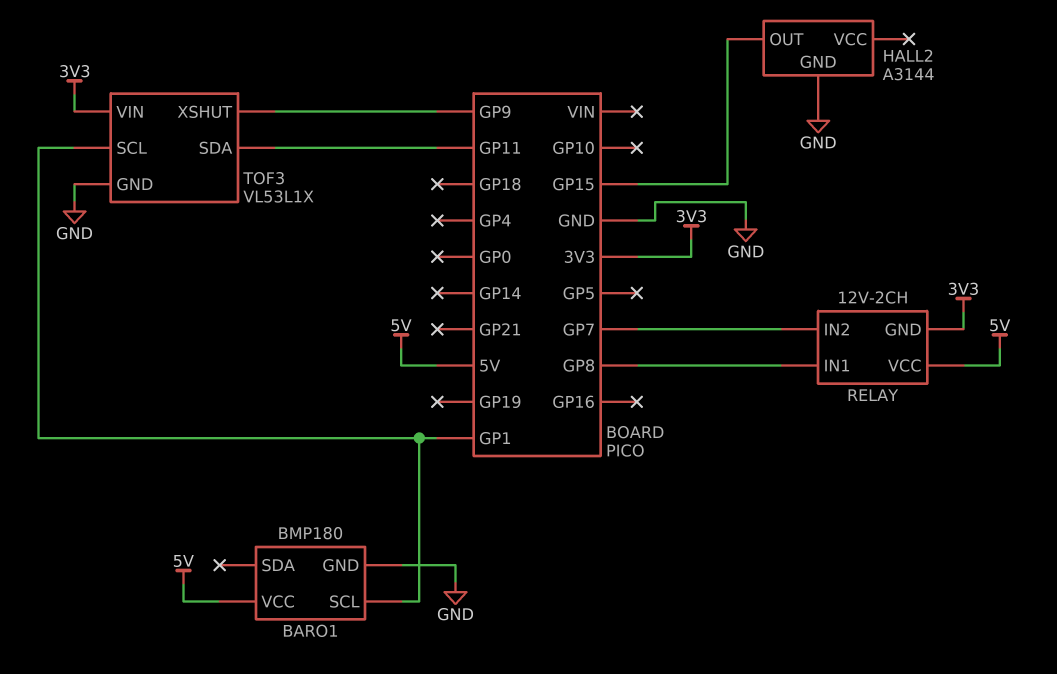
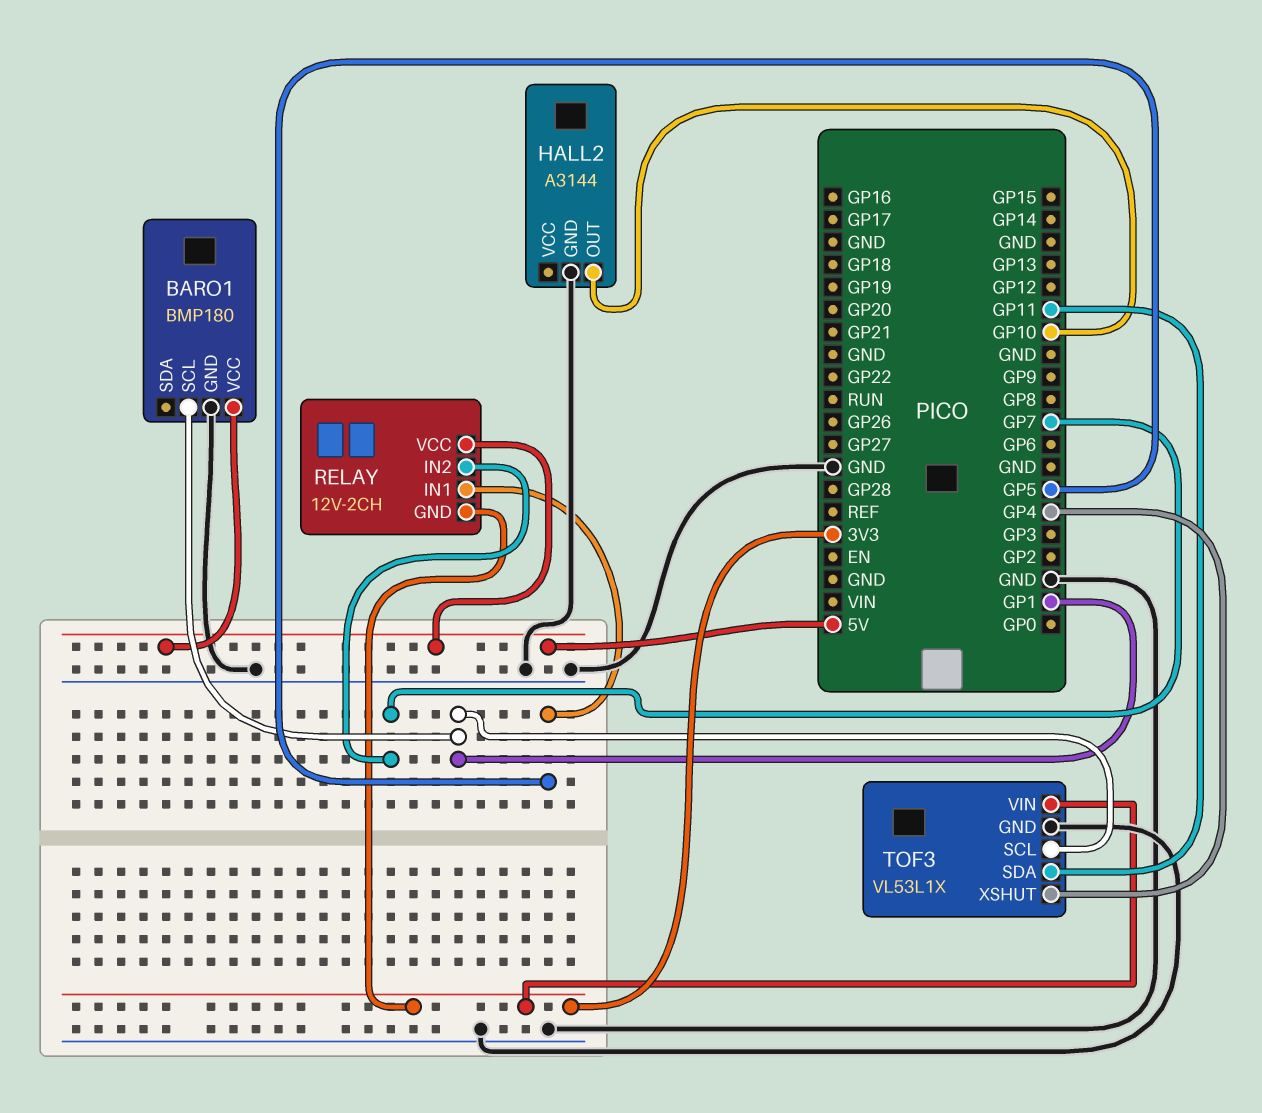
HALL2 pin OUT: GP15 -> GP10
RELAY pin IN1: GP8 -> GP5
TOF3 pin XSHUT: GP9 -> GP4

